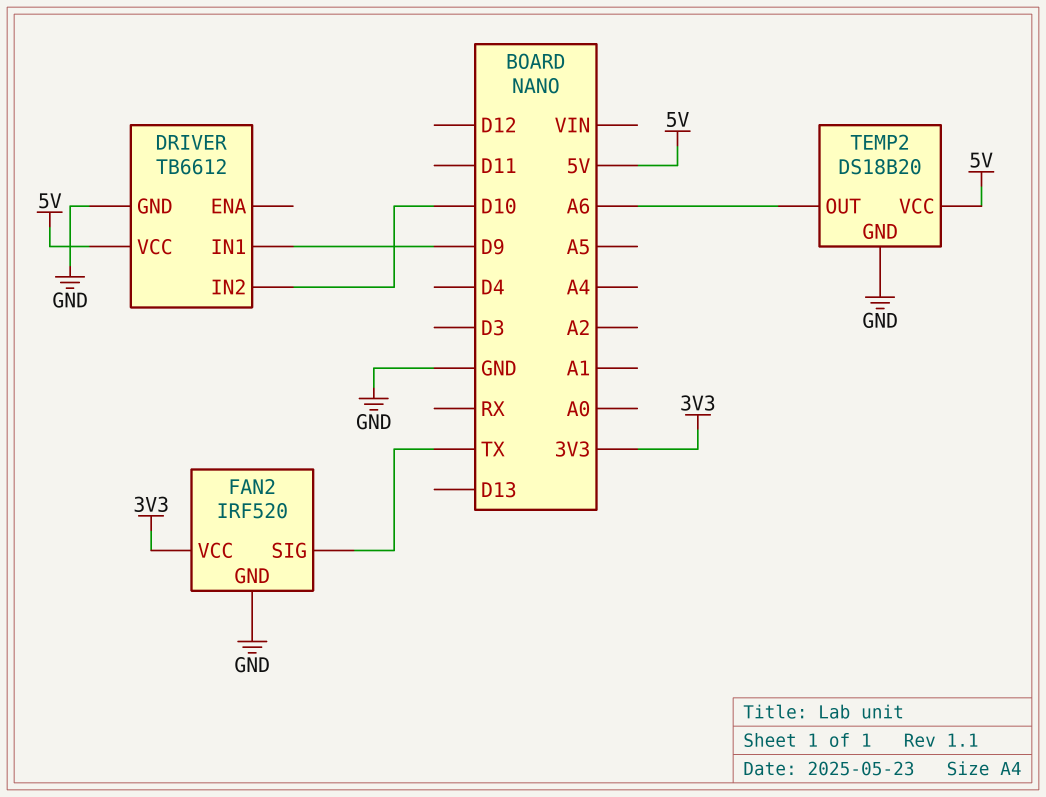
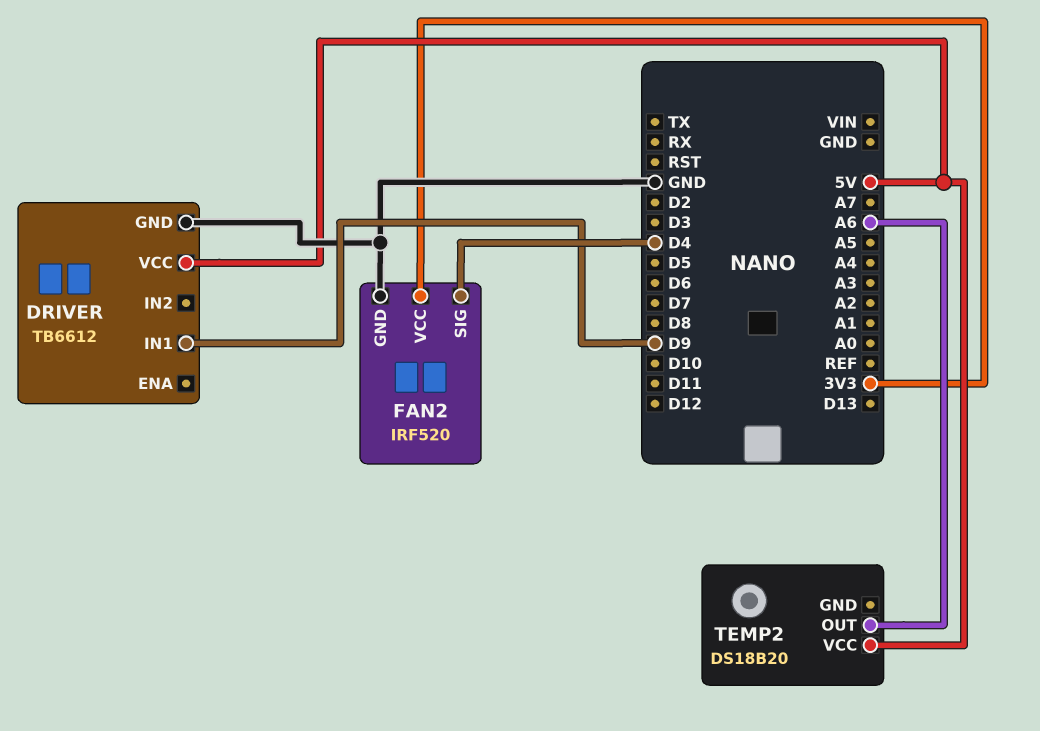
DRIVER pin IN2: D10 -> none
FAN2 pin SIG: TX -> D4
TEMP2 pin GND: GND -> none

